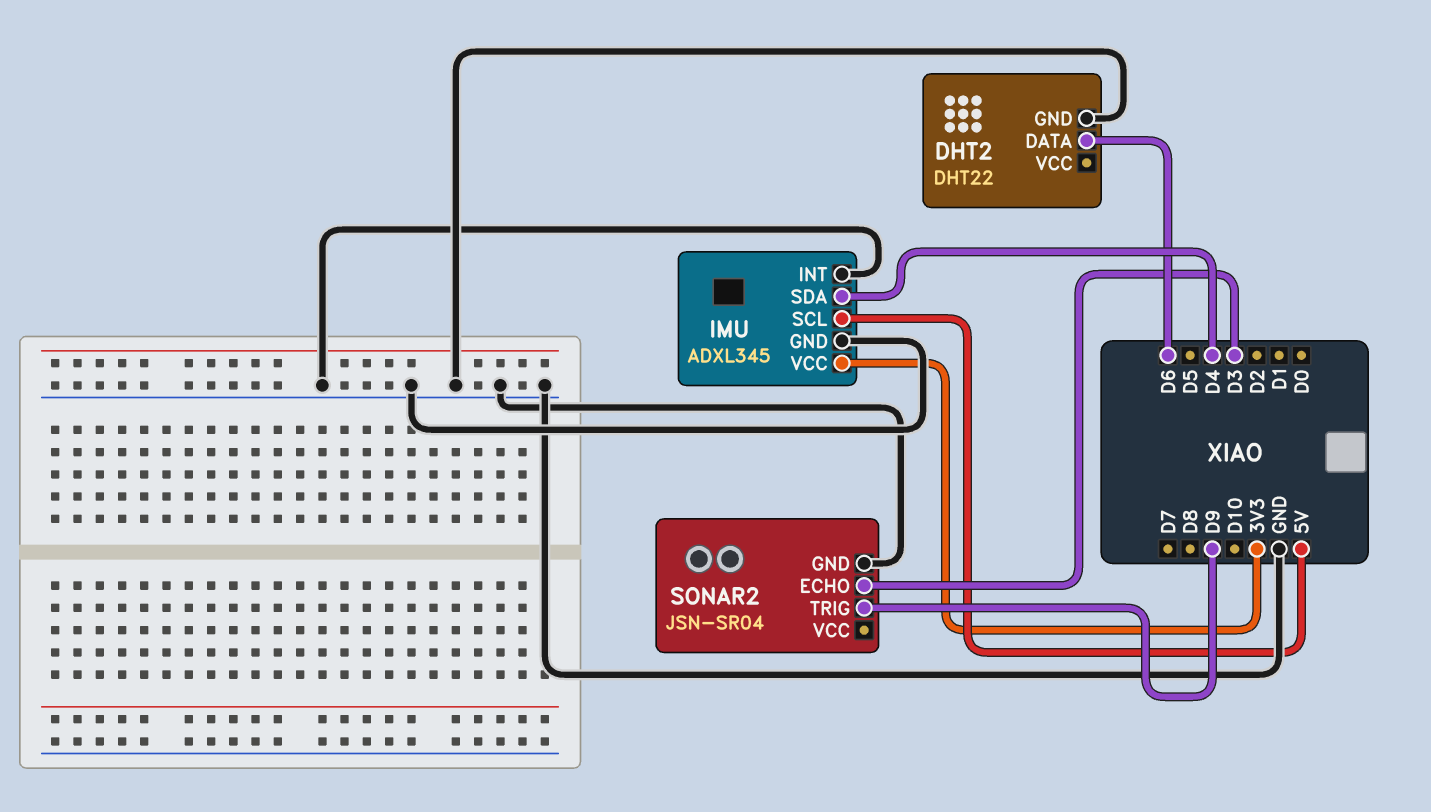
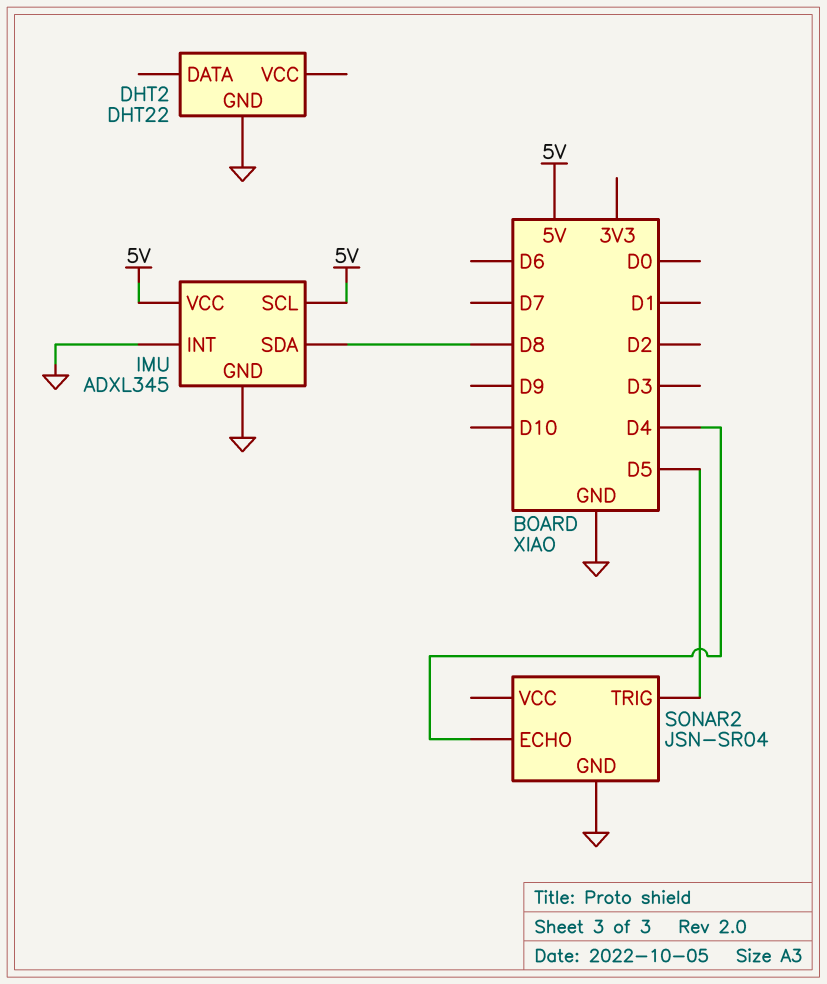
DHT2 pin DATA: D6 -> none
IMU pin SDA: D4 -> D8
IMU pin VCC: 3V3 -> 5V
SONAR2 pin ECHO: D3 -> D4
SONAR2 pin TRIG: D9 -> D5

